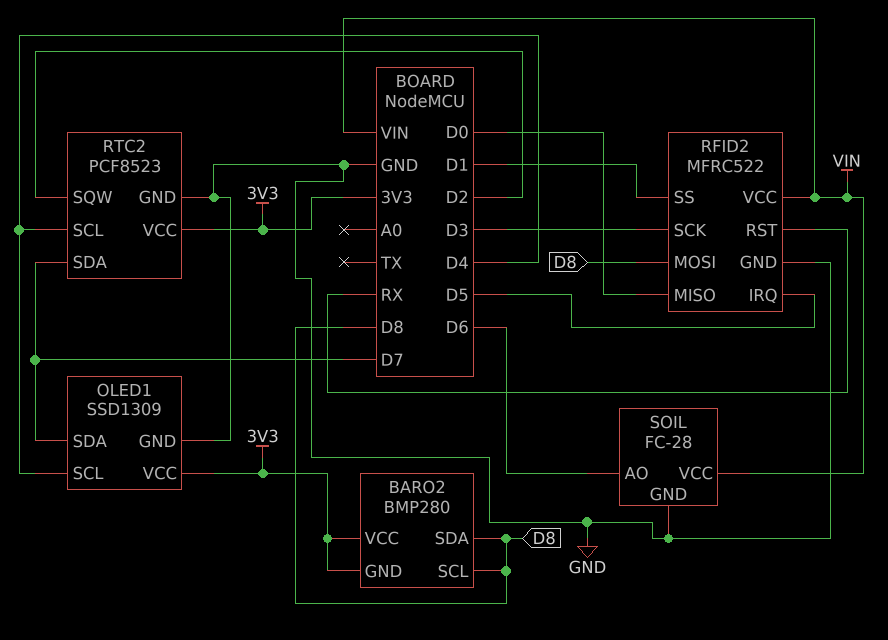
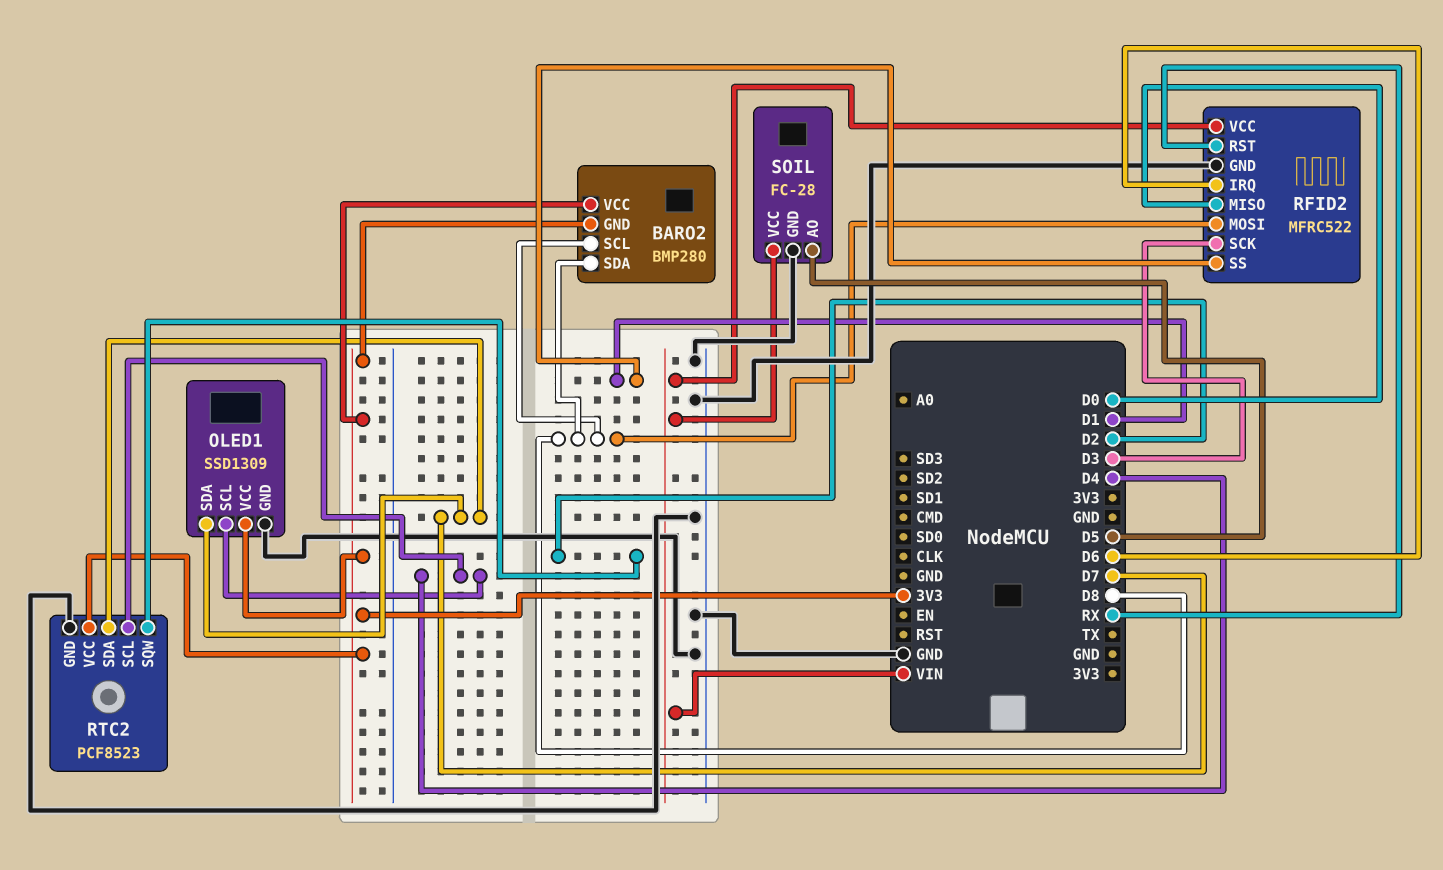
RFID2 pin IRQ: D5 -> D6
SOIL pin AO: D6 -> D5

